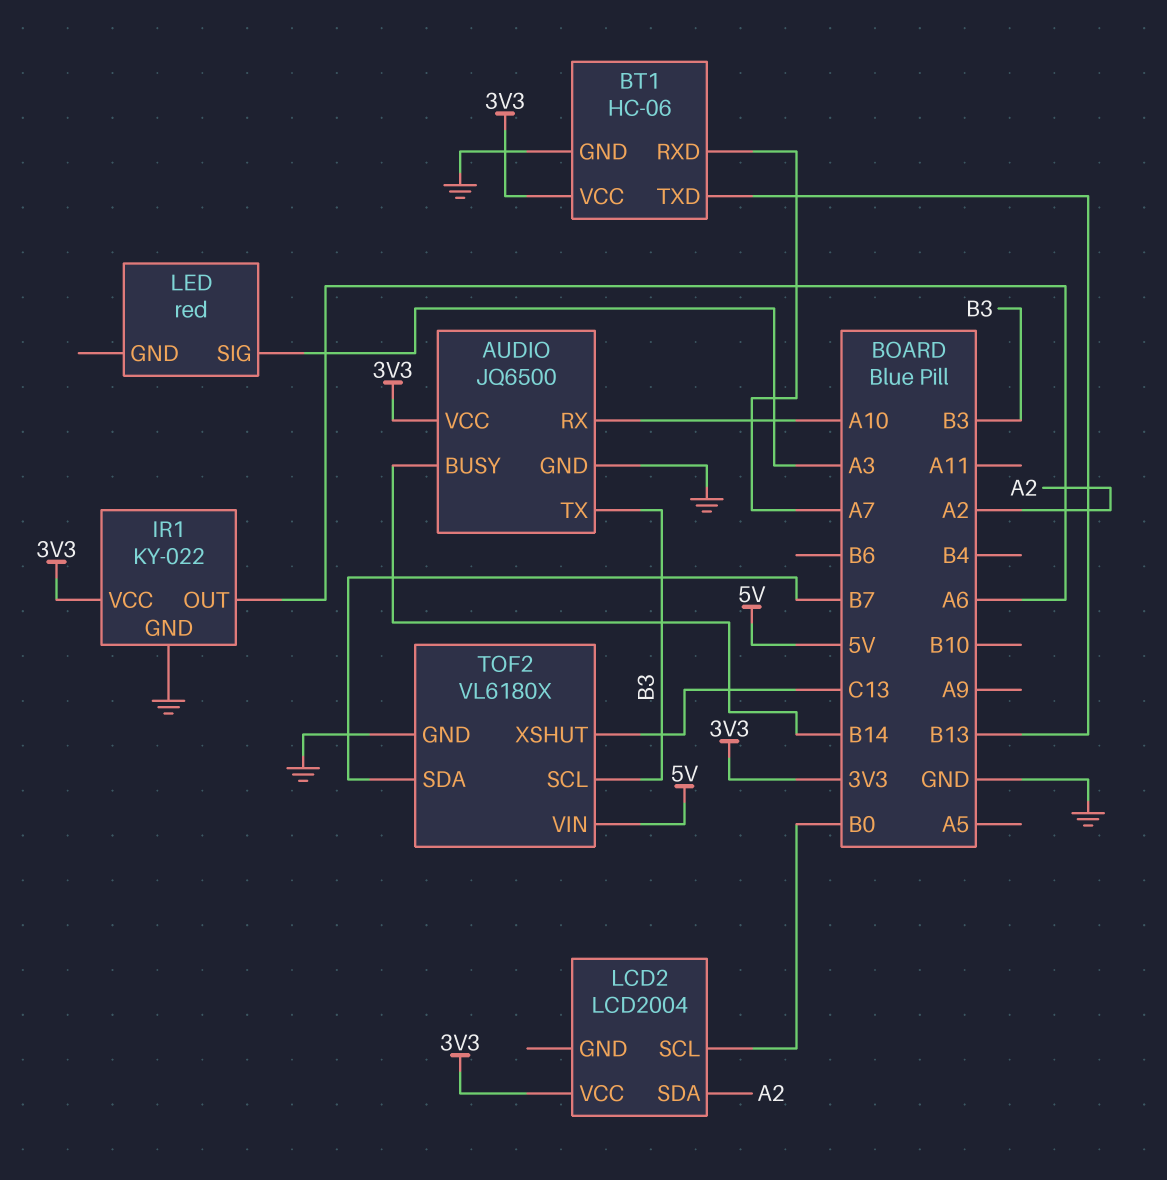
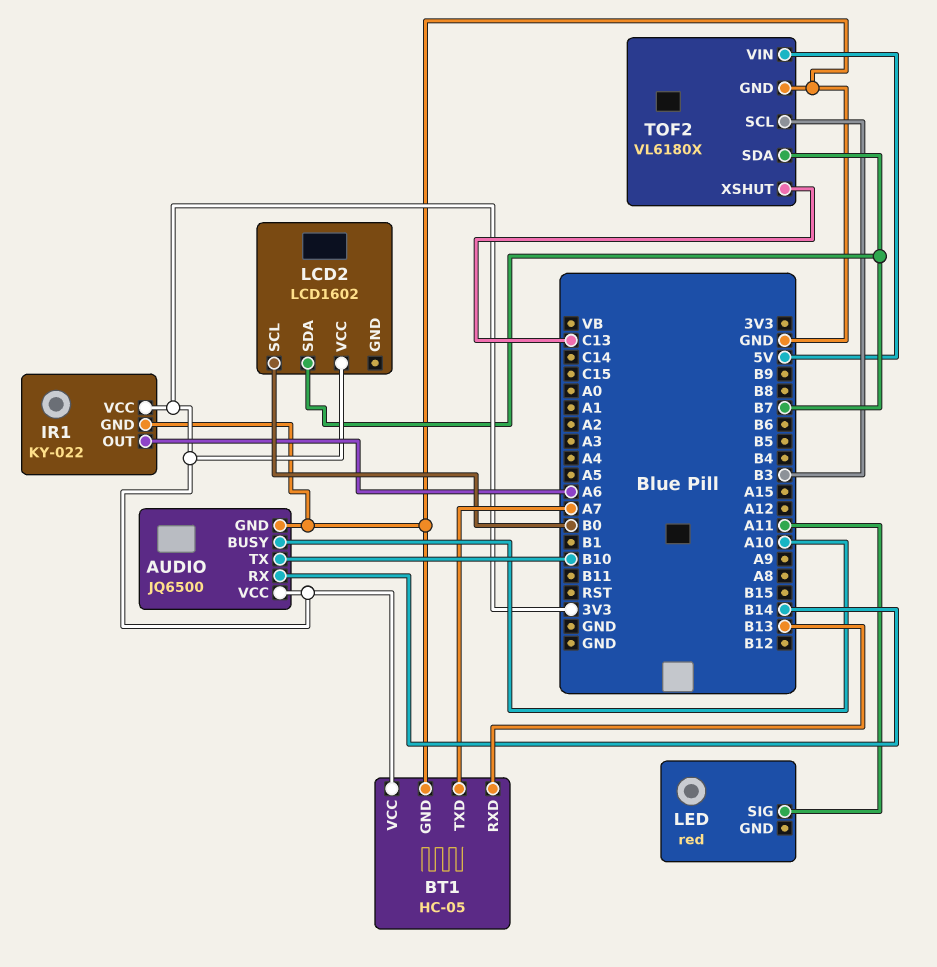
AUDIO pin BUSY: B14 -> A10
AUDIO pin RX: A10 -> B14
AUDIO pin TX: B3 -> B10
BT1: HC-06 -> HC-05
BT1 pin RXD: A7 -> B13
BT1 pin TXD: B13 -> A7
LCD2: LCD2004 -> LCD1602
LCD2 pin SDA: A2 -> B7
LED pin SIG: A3 -> A11

